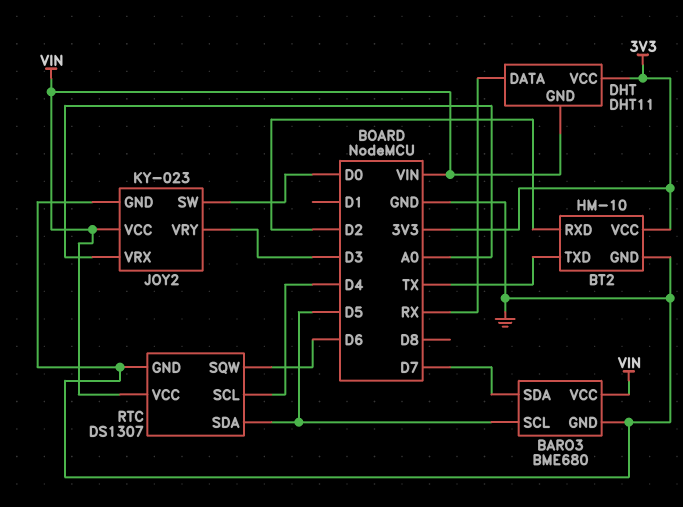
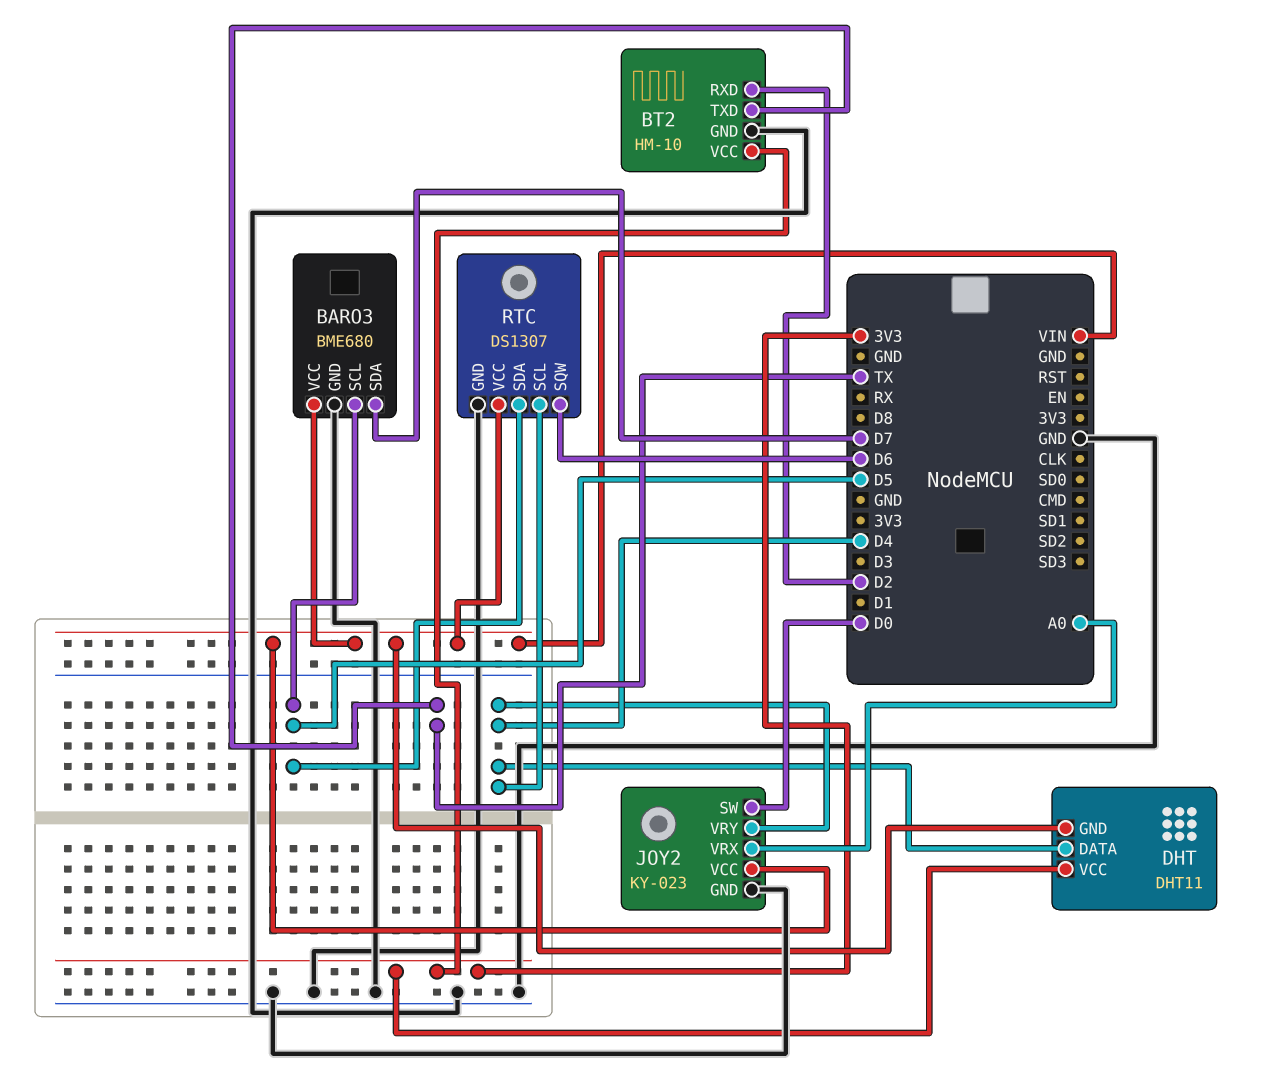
DHT pin DATA: RX -> D4
JOY2 pin VRY: D3 -> D4

